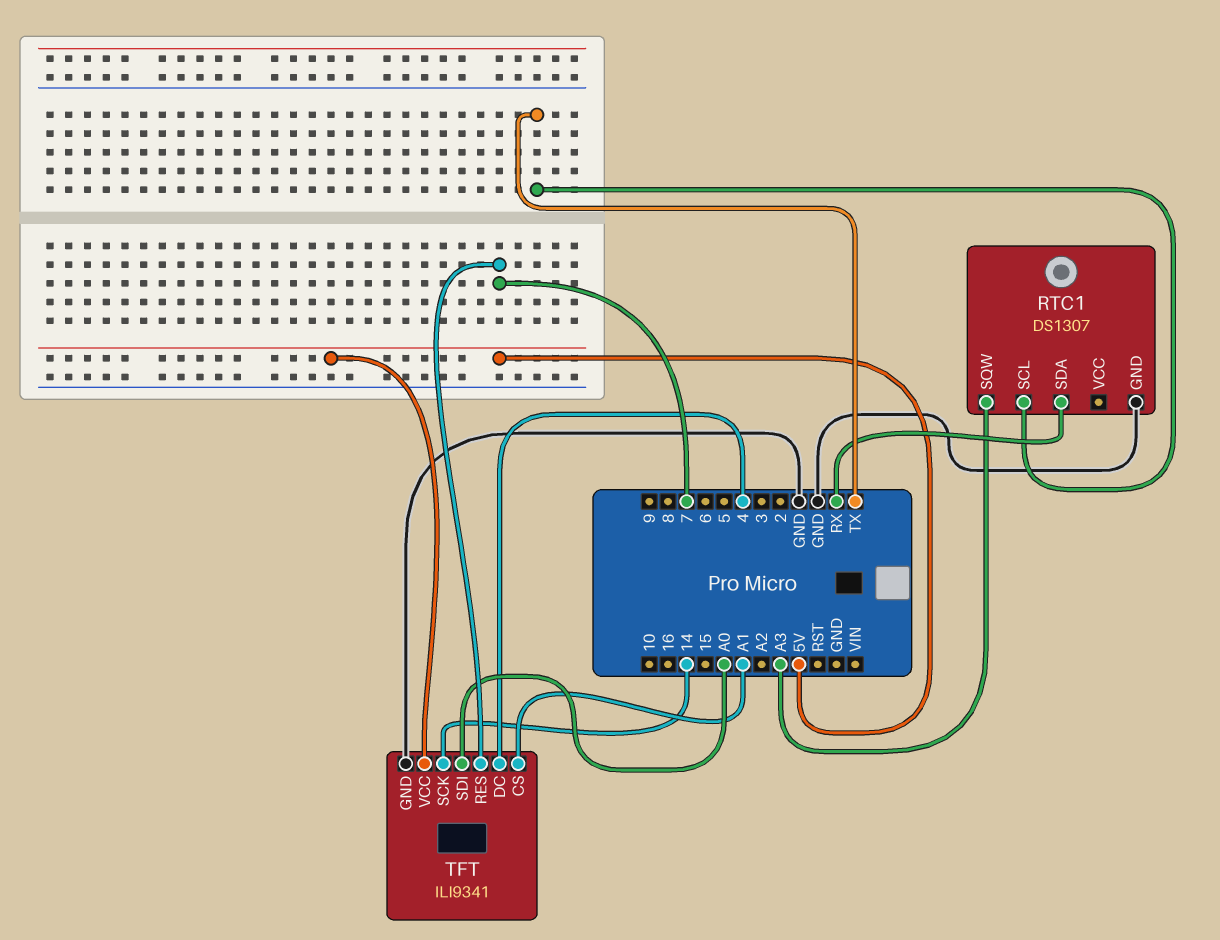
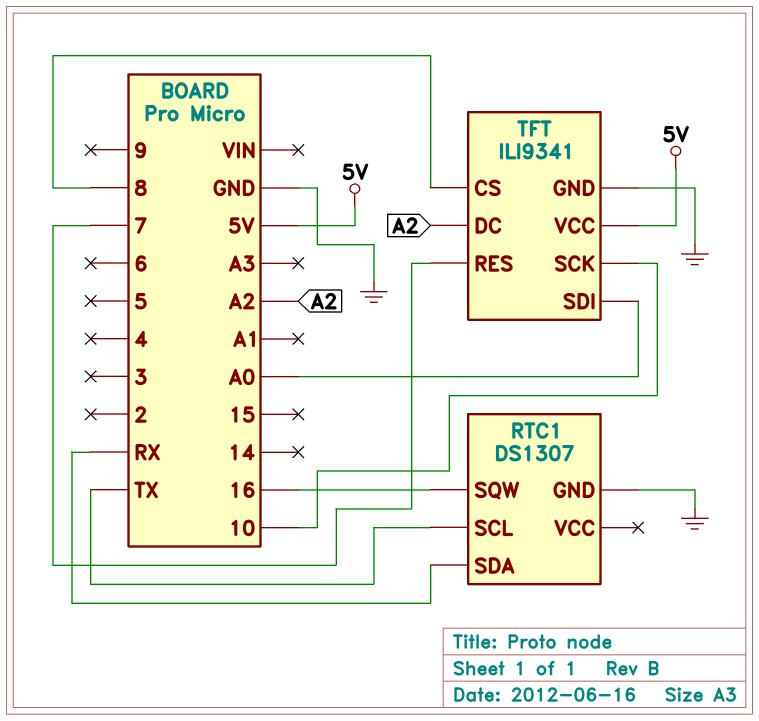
RTC1 pin SQW: A3 -> 16
TFT pin CS: A1 -> 8
TFT pin DC: 4 -> A2
TFT pin SCK: 14 -> 10

